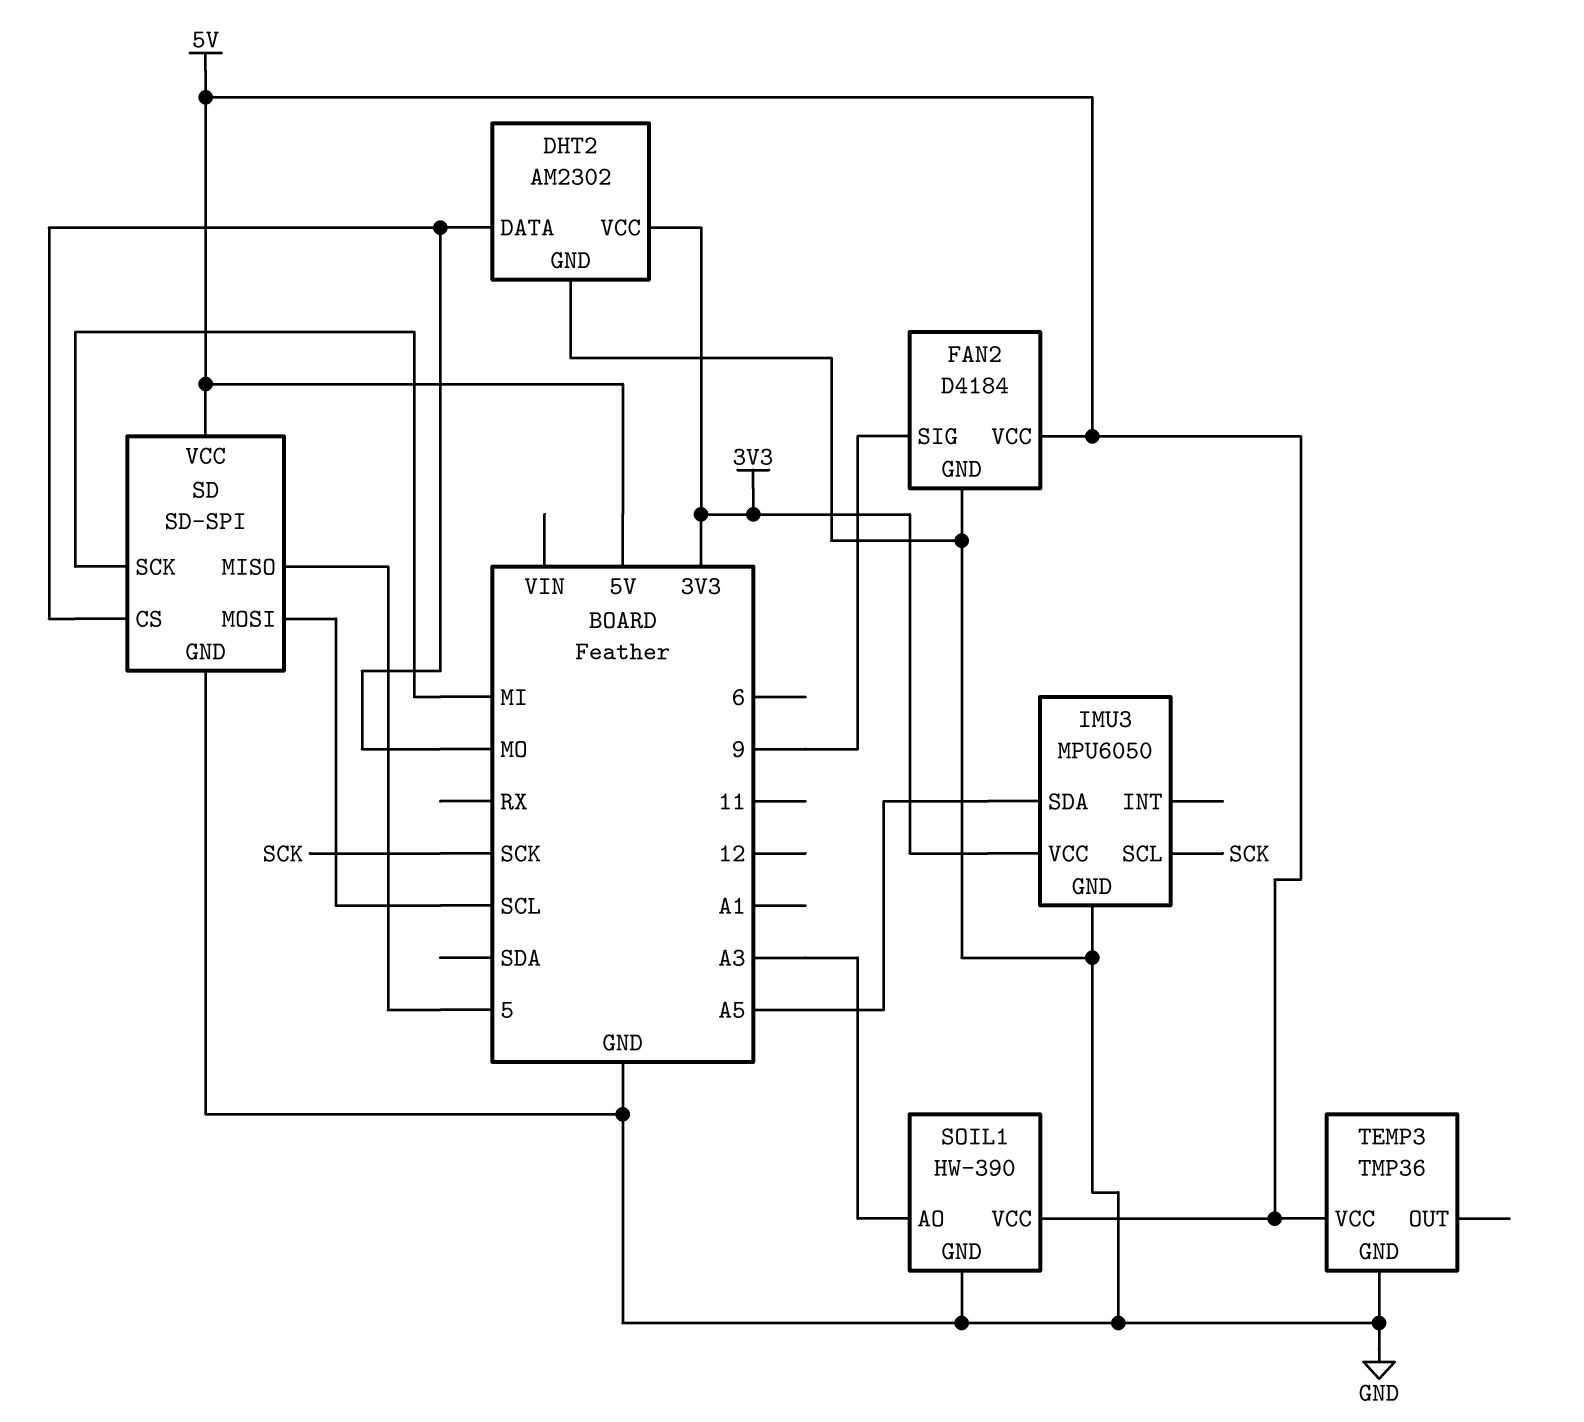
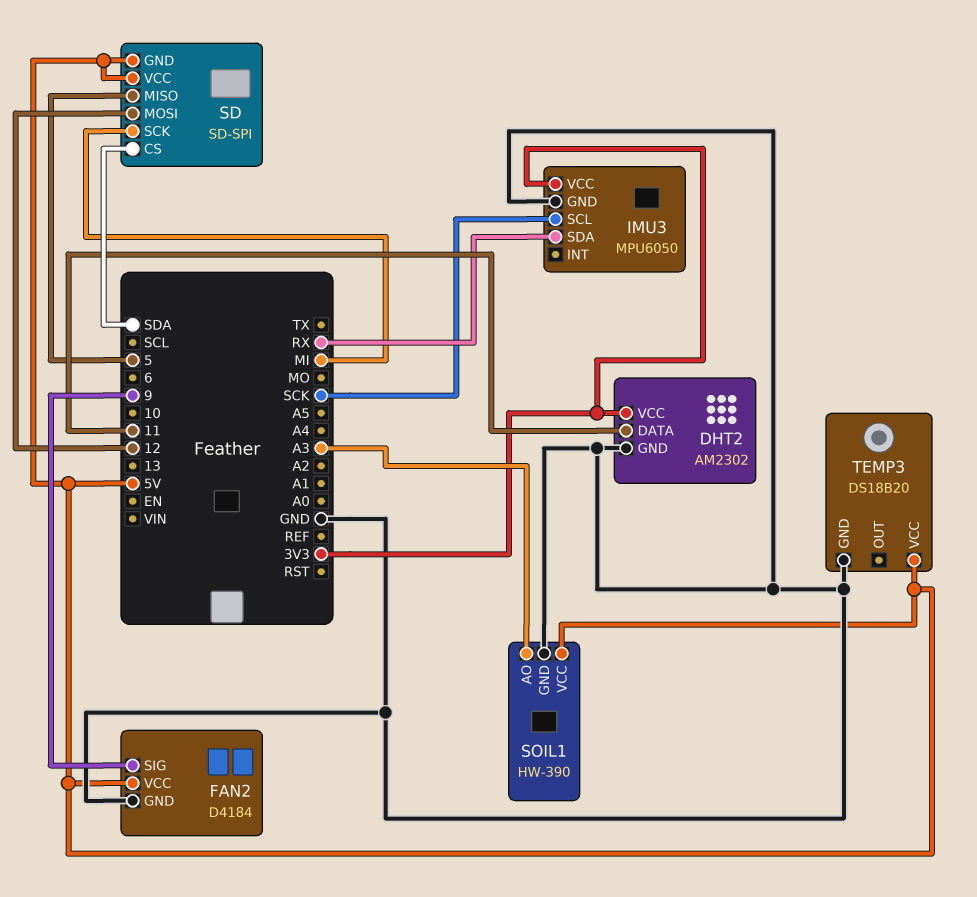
DHT2 pin DATA: MO -> 11
IMU3 pin SDA: A5 -> RX
SD pin CS: MO -> SDA
SD pin GND: GND -> 5V
SD pin MOSI: SCL -> 12
TEMP3: TMP36 -> DS18B20

